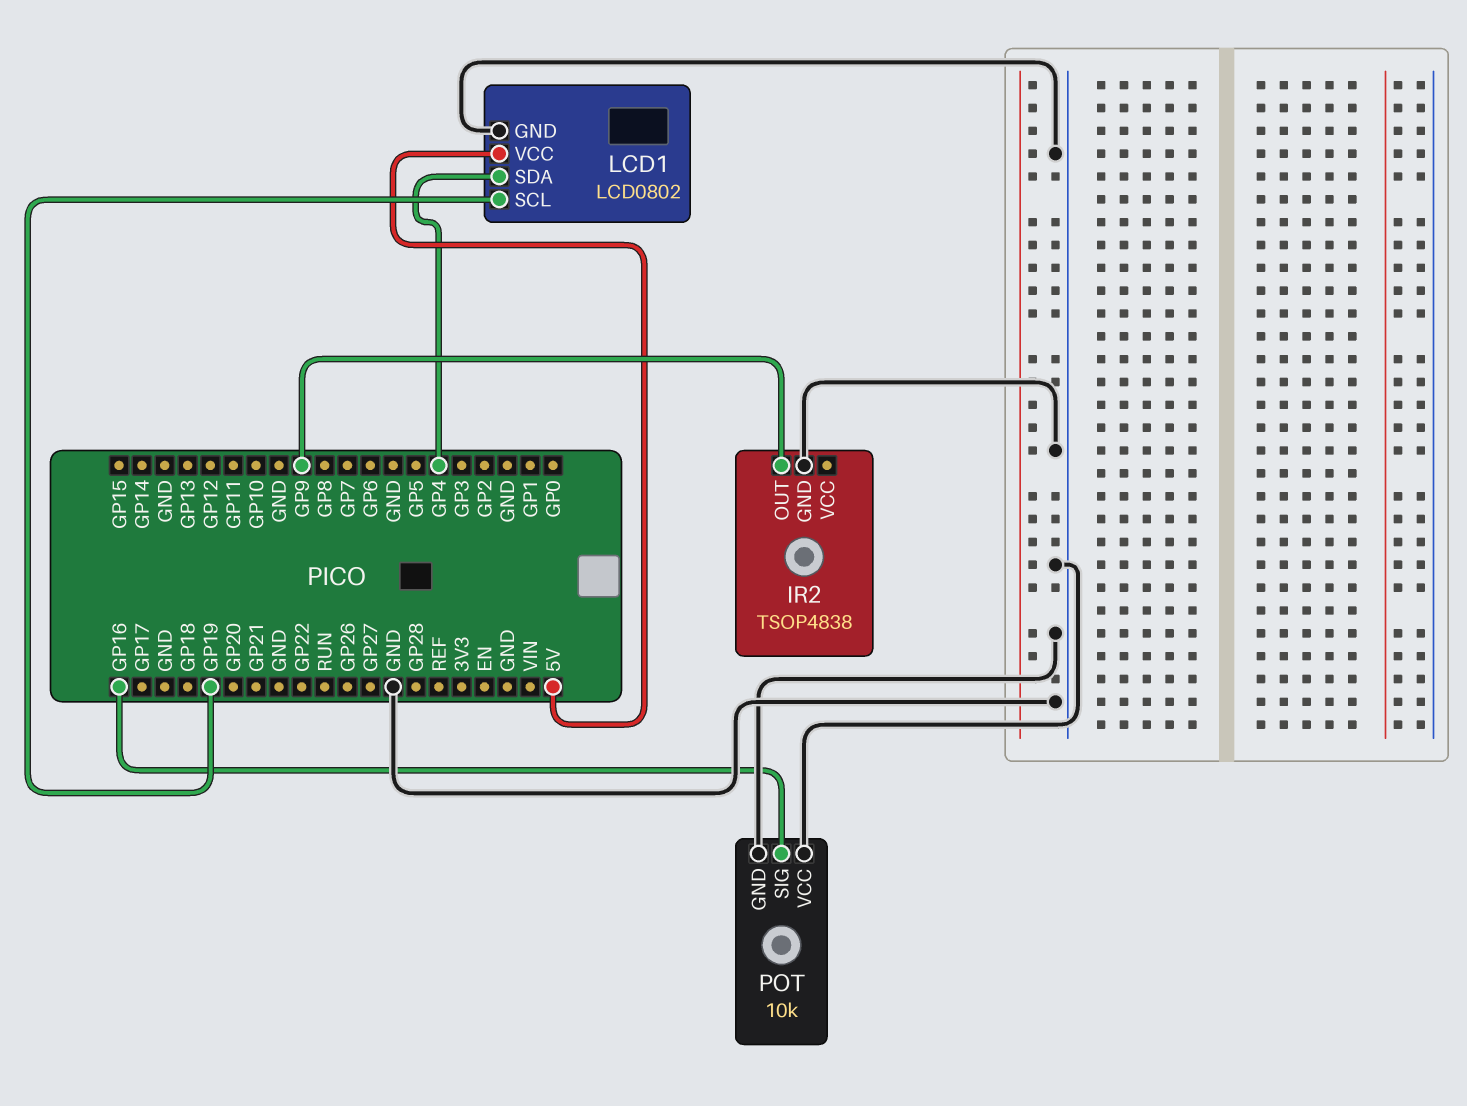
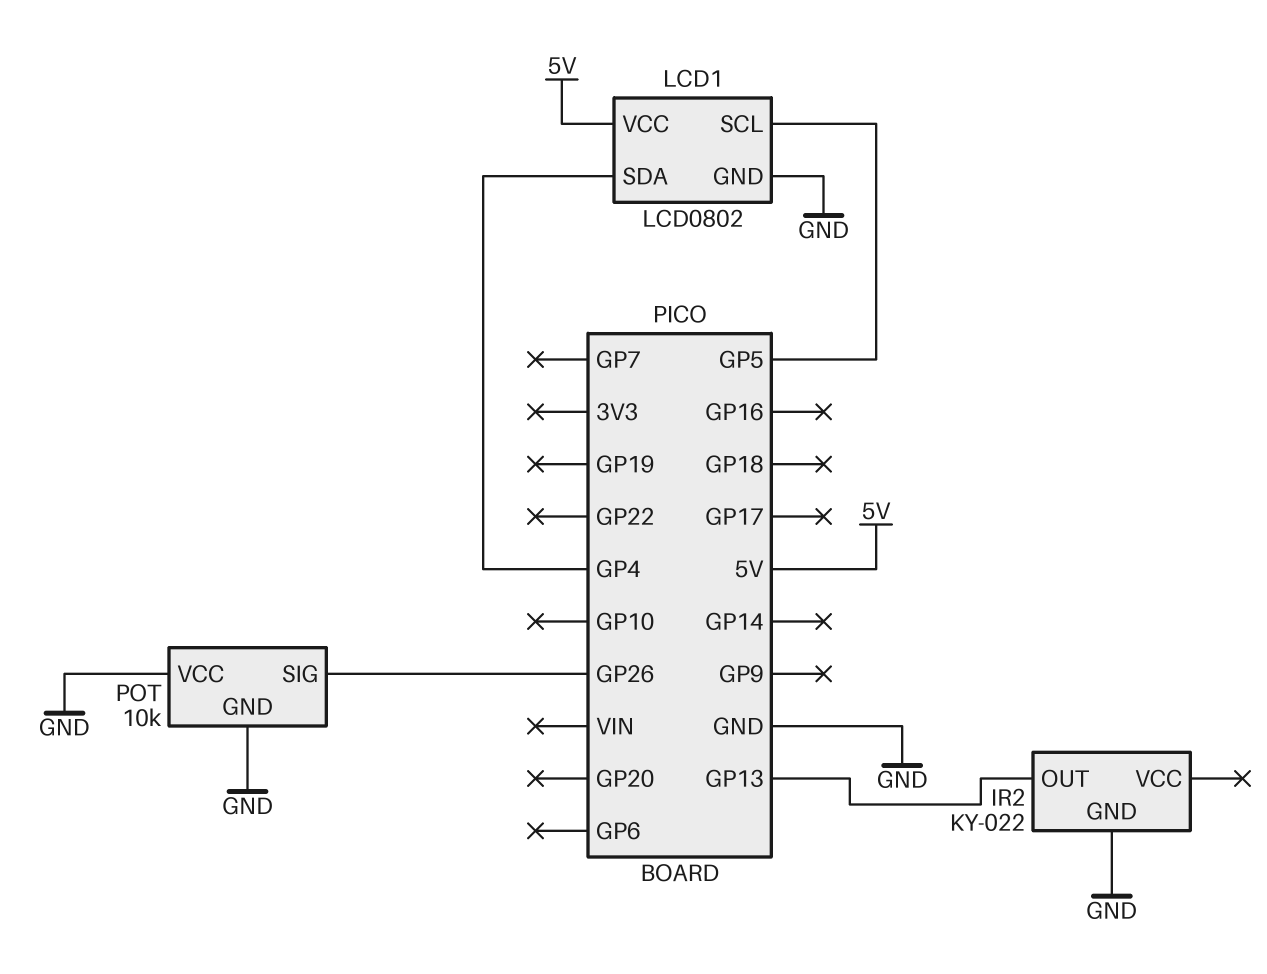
IR2: TSOP4838 -> KY-022
IR2 pin OUT: GP9 -> GP13
LCD1 pin SCL: GP19 -> GP5
POT pin SIG: GP16 -> GP26

